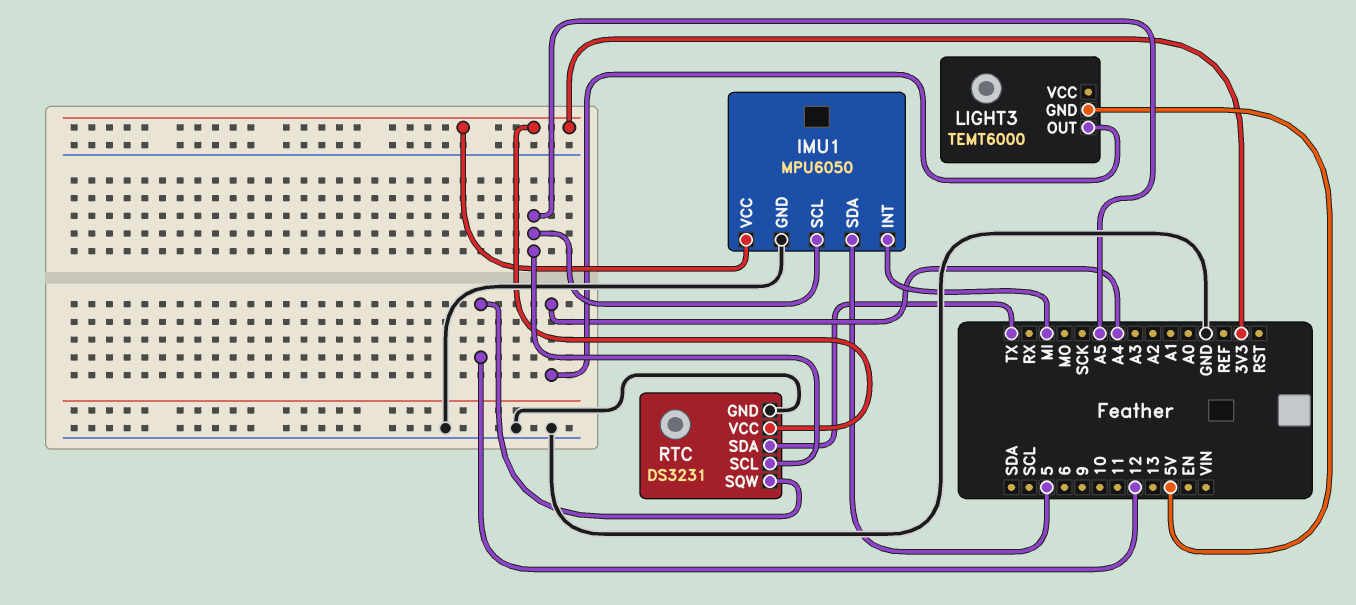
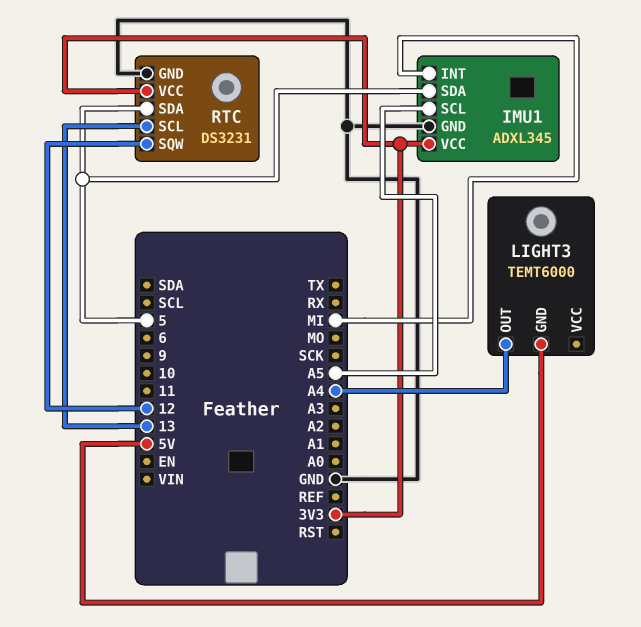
IMU1: MPU6050 -> ADXL345
RTC pin SCL: A5 -> 13
RTC pin SDA: TX -> 5

